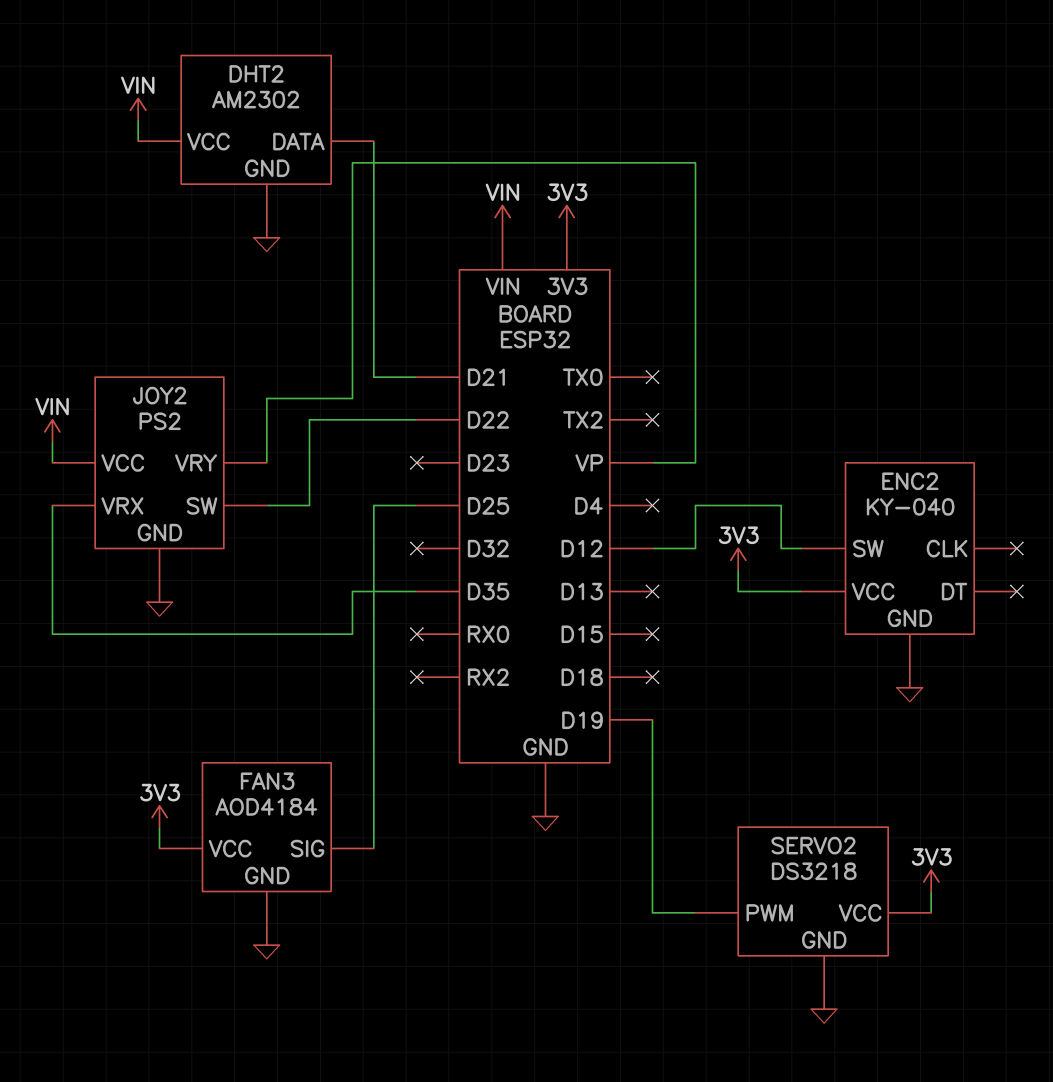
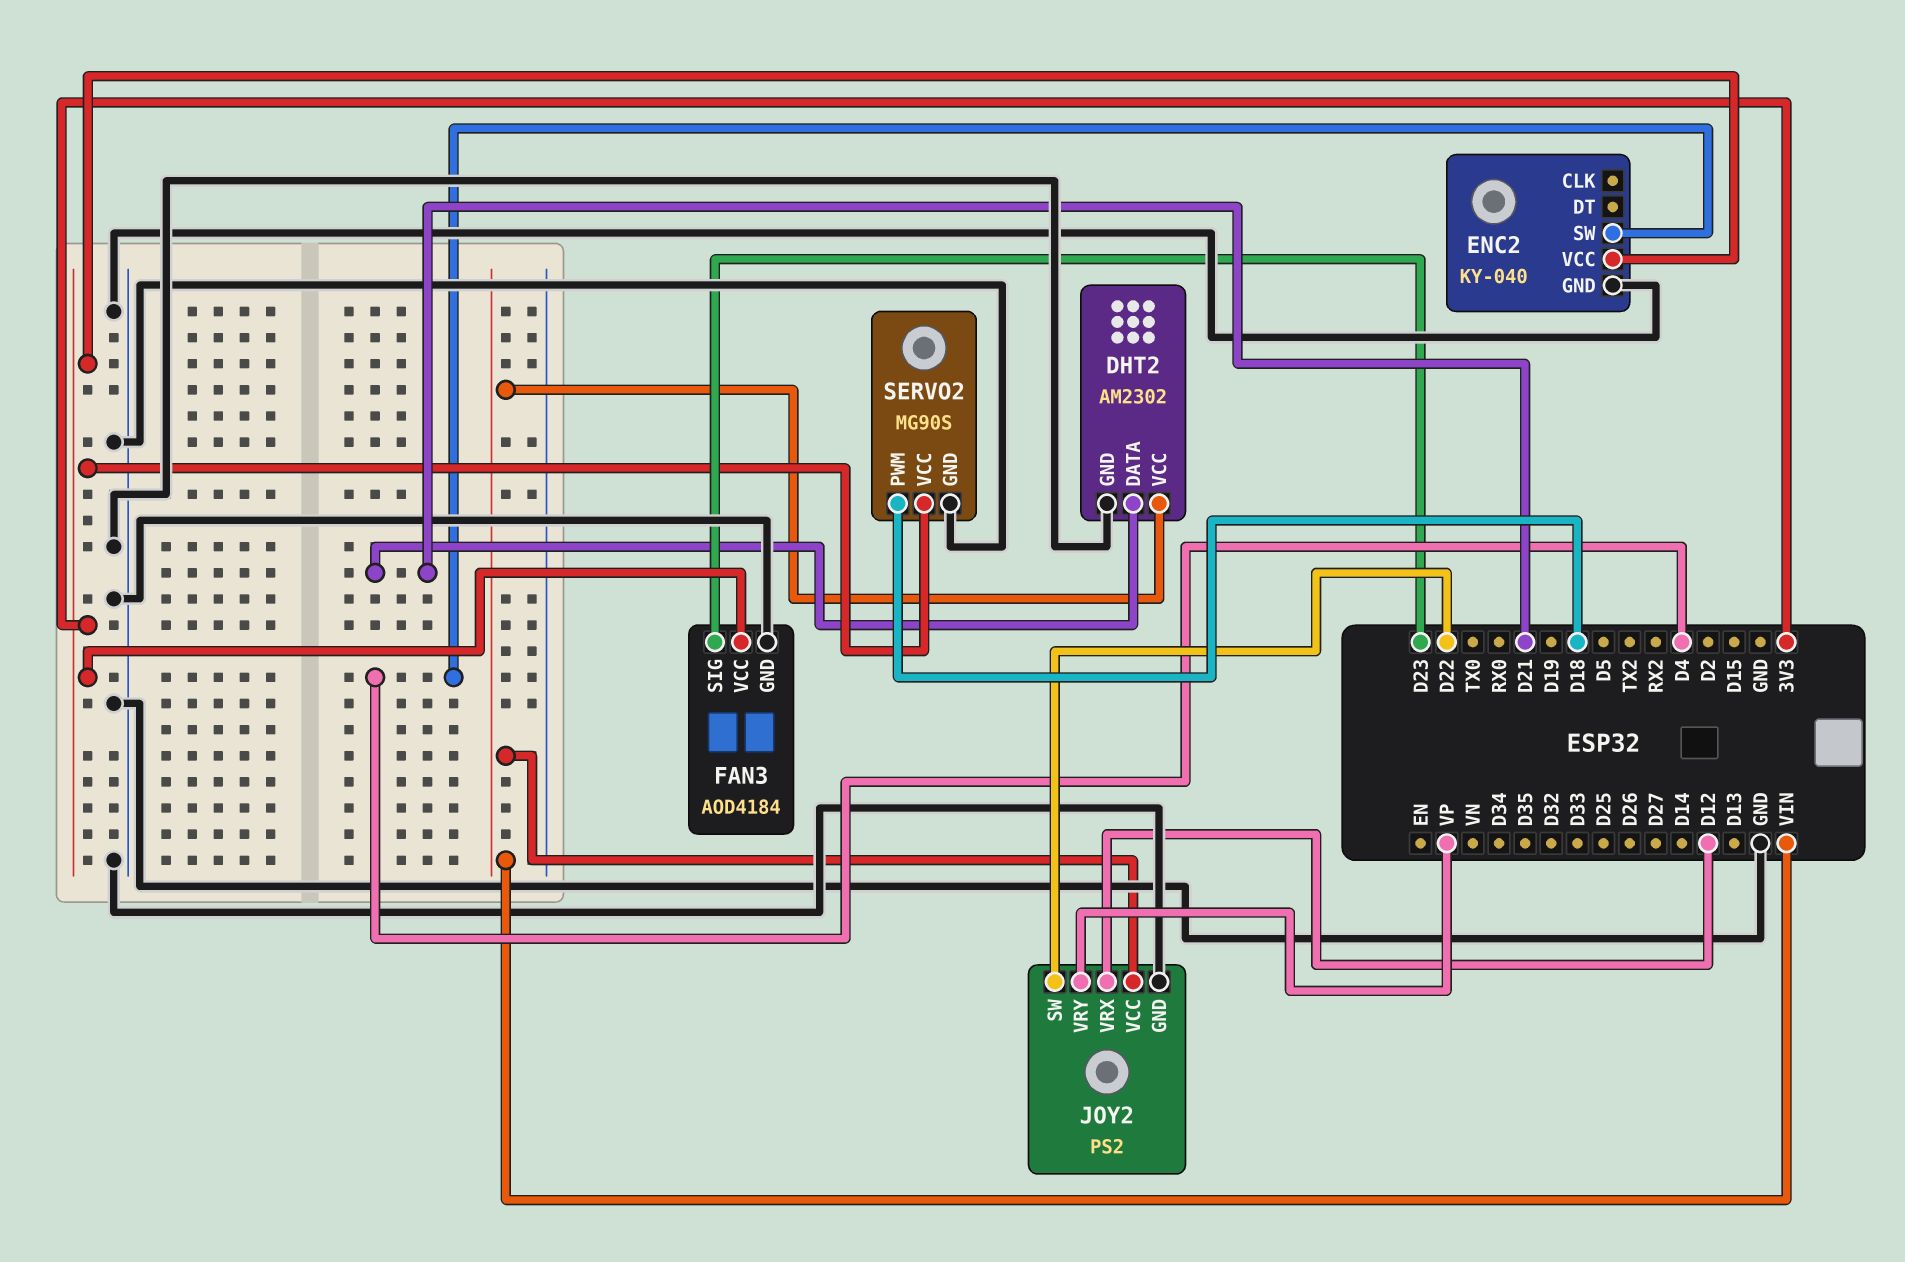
ENC2 pin SW: D12 -> D4
FAN3 pin SIG: D25 -> D23
JOY2 pin VRX: D35 -> D12
SERVO2: DS3218 -> MG90S
SERVO2 pin PWM: D19 -> D18

